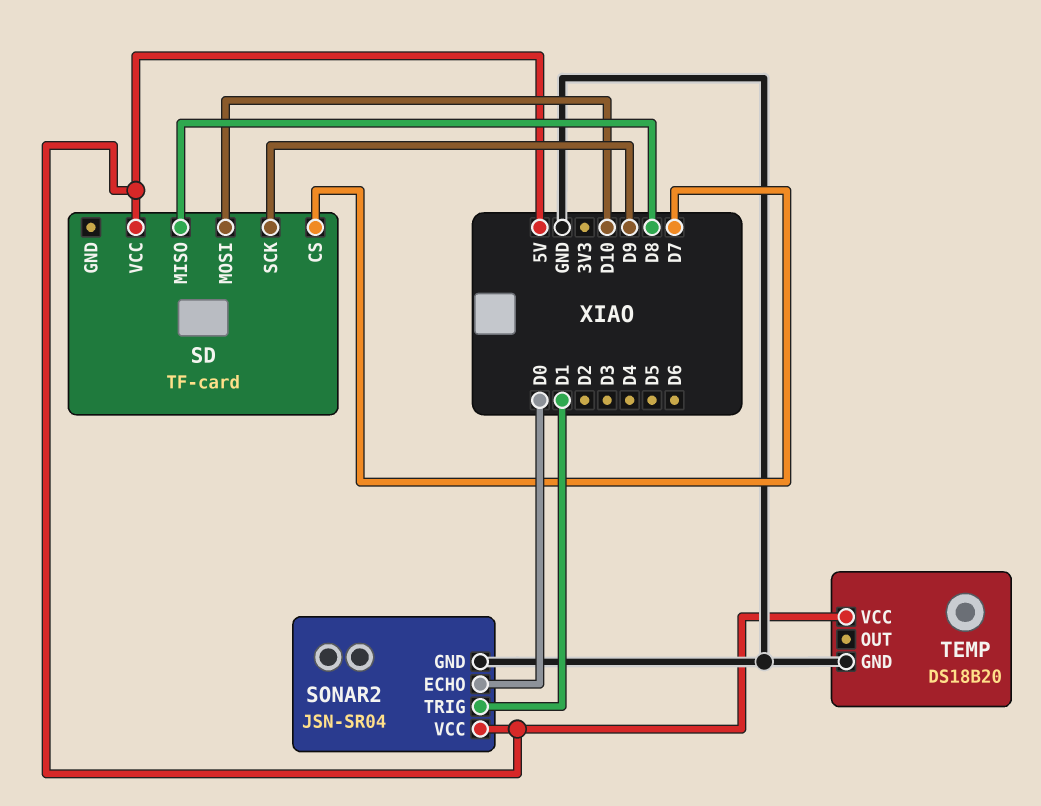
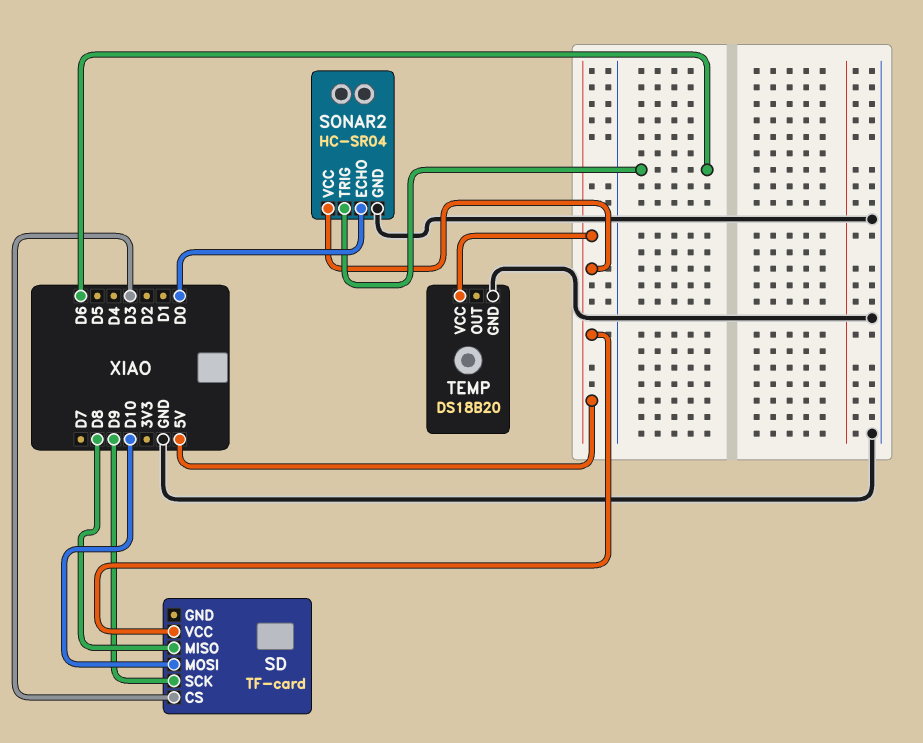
SD pin CS: D7 -> D3
SONAR2: JSN-SR04 -> HC-SR04
SONAR2 pin TRIG: D1 -> D6

